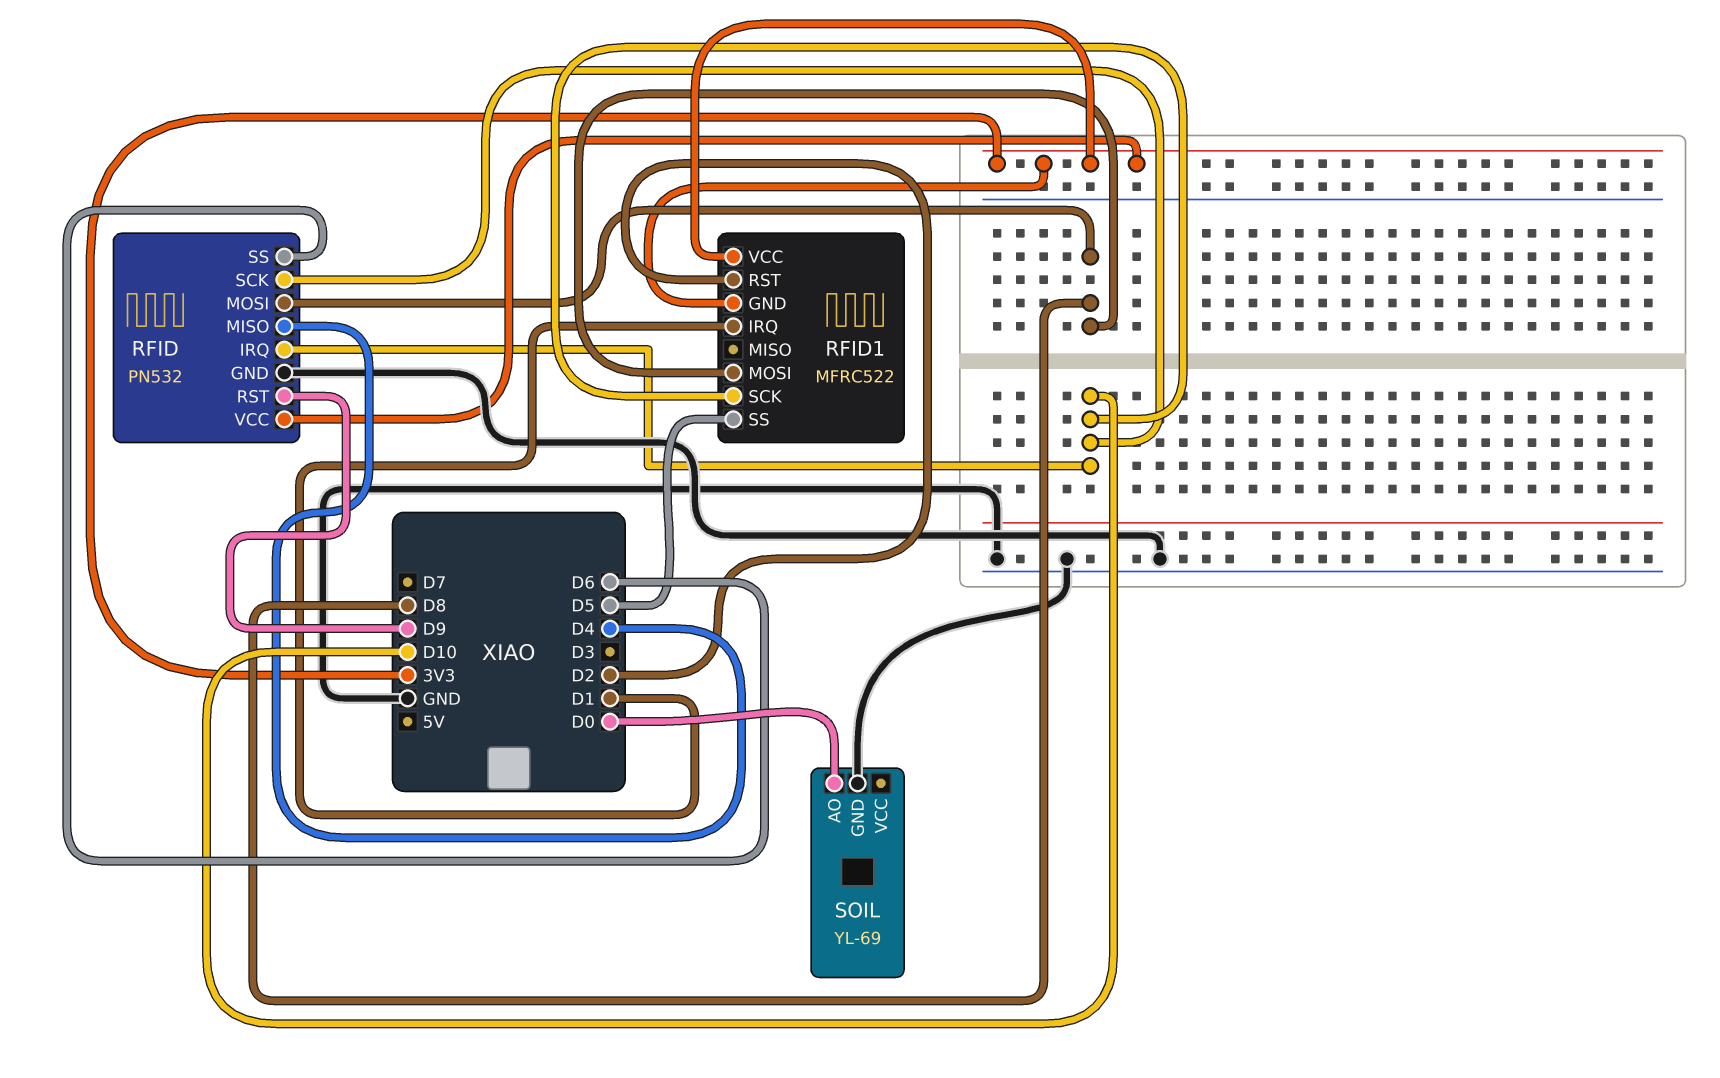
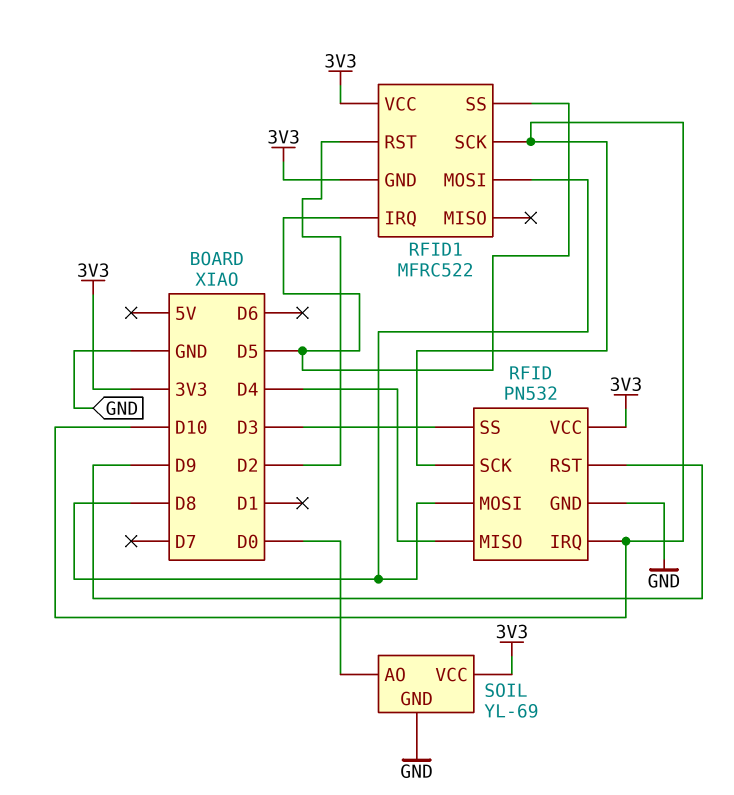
RFID pin SS: D6 -> D3
RFID1 pin IRQ: D1 -> D5
SOIL pin VCC: none -> 3V3

